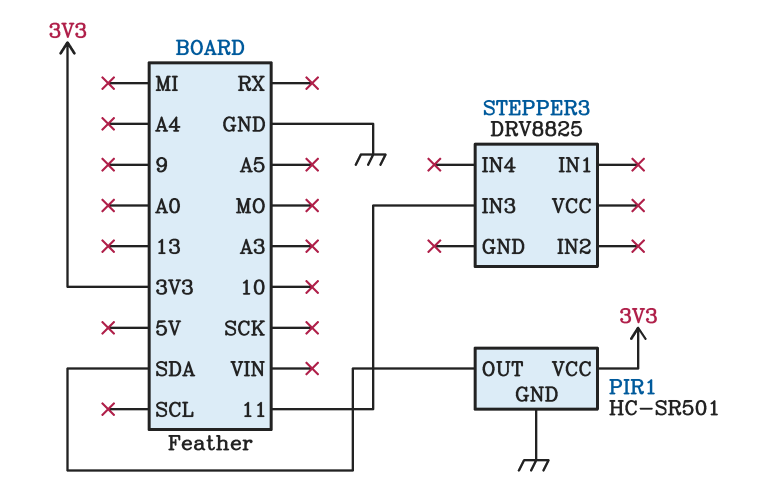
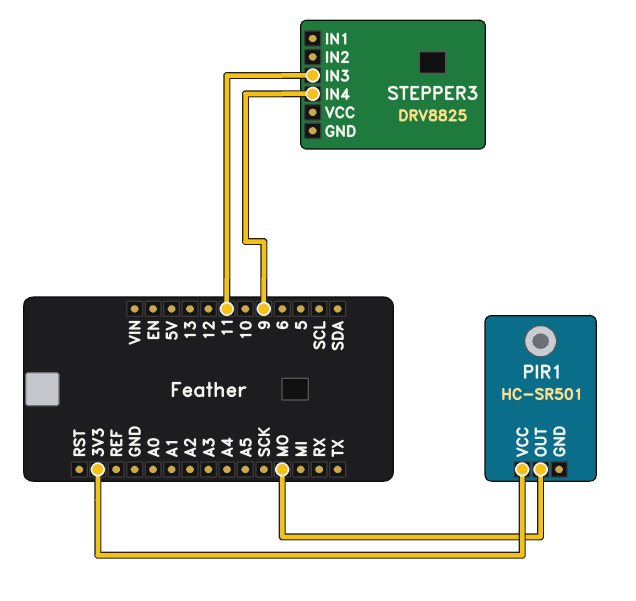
PIR1 pin GND: GND -> none
PIR1 pin OUT: SDA -> MO
STEPPER3 pin IN4: none -> 9

